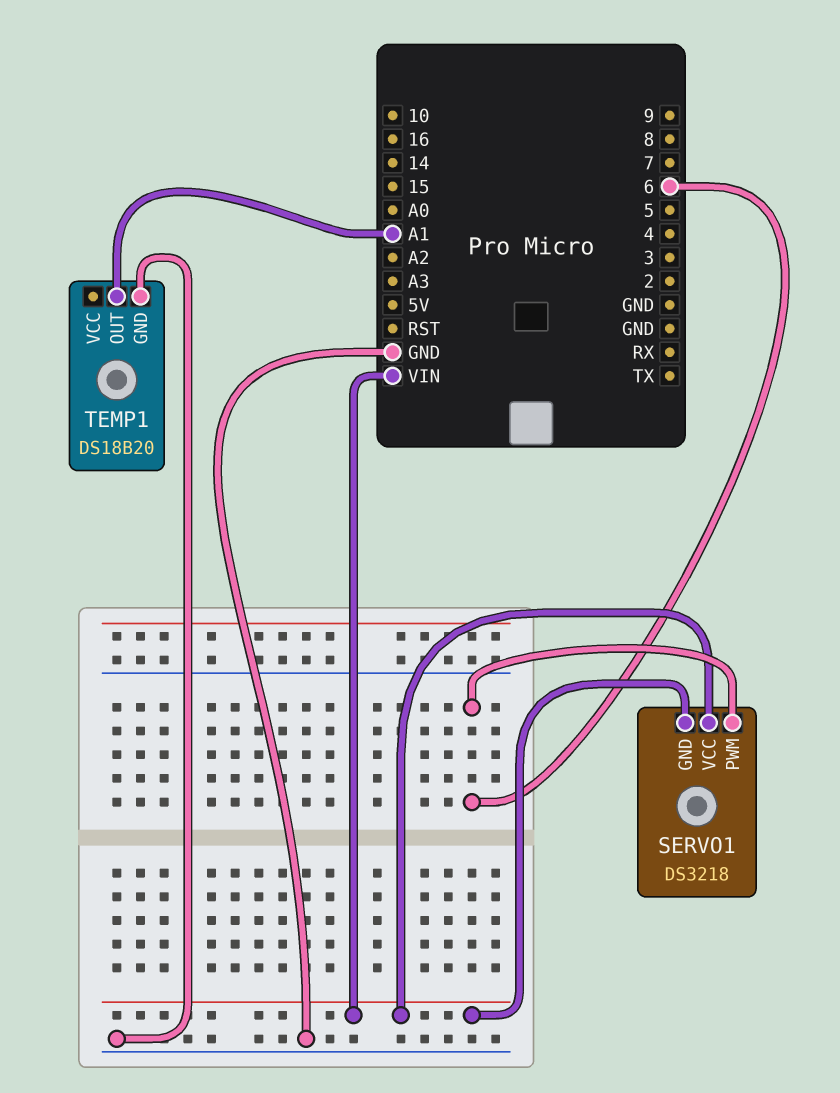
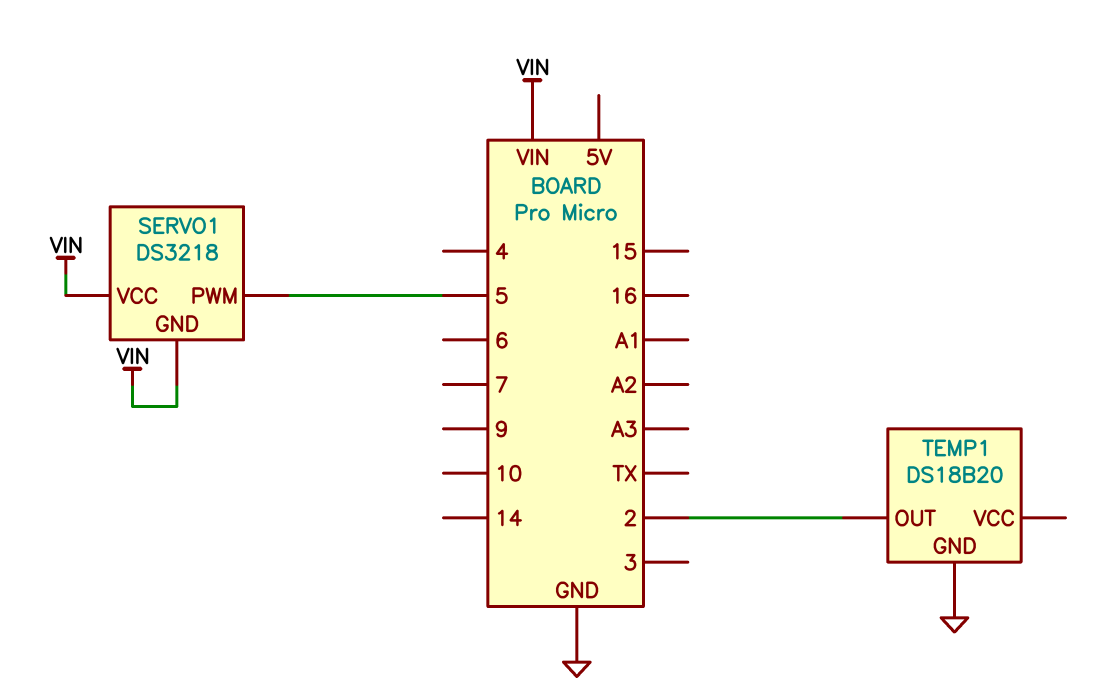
SERVO1 pin PWM: 6 -> 5
TEMP1 pin OUT: A1 -> 2

